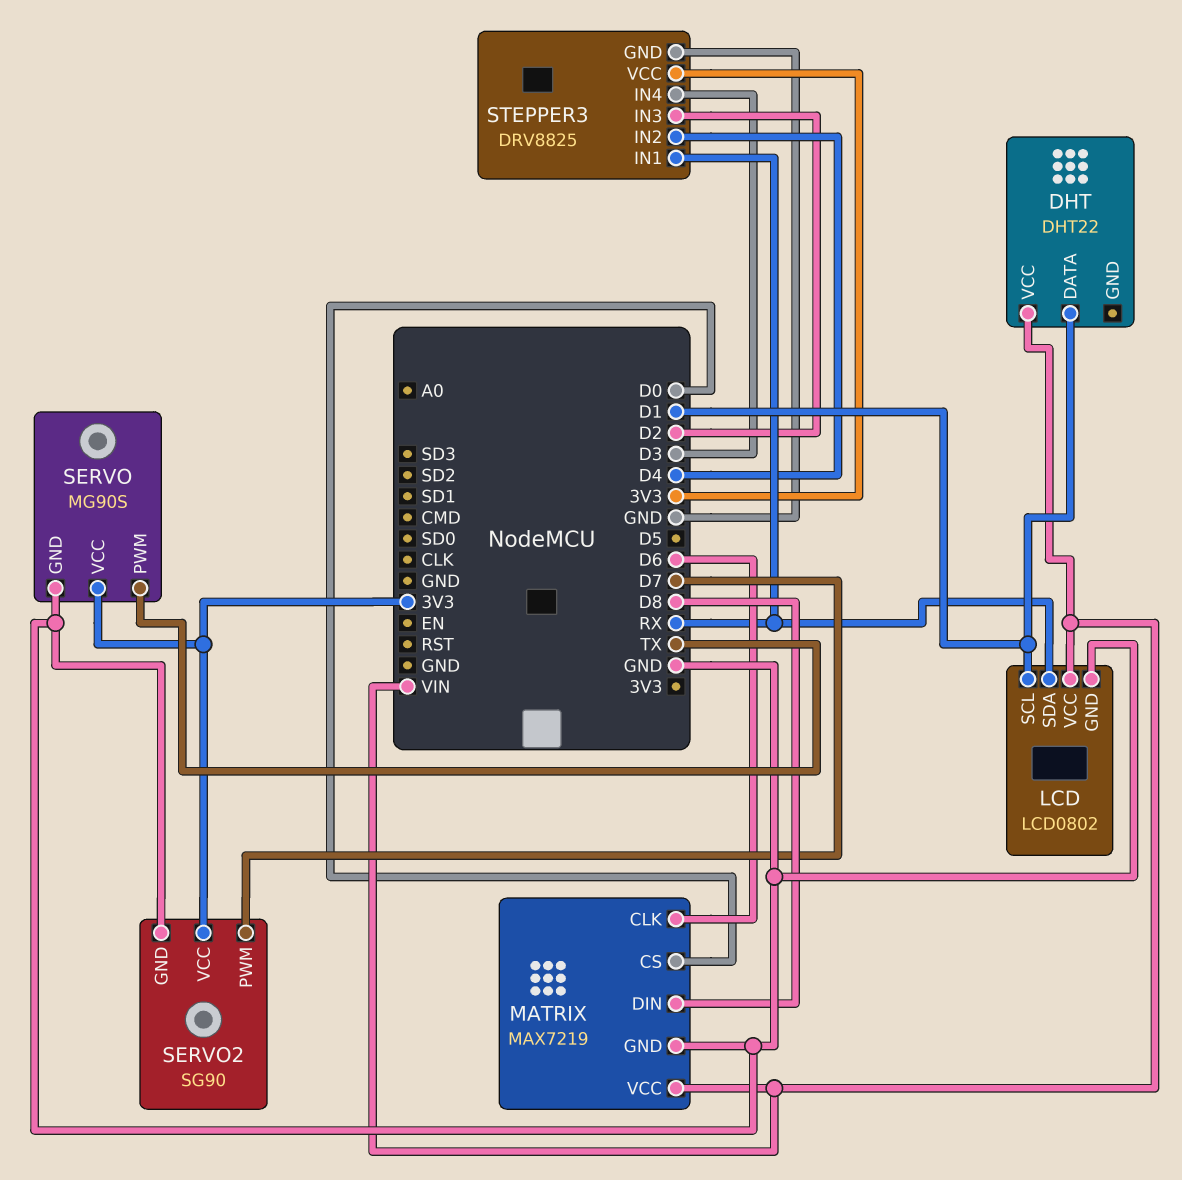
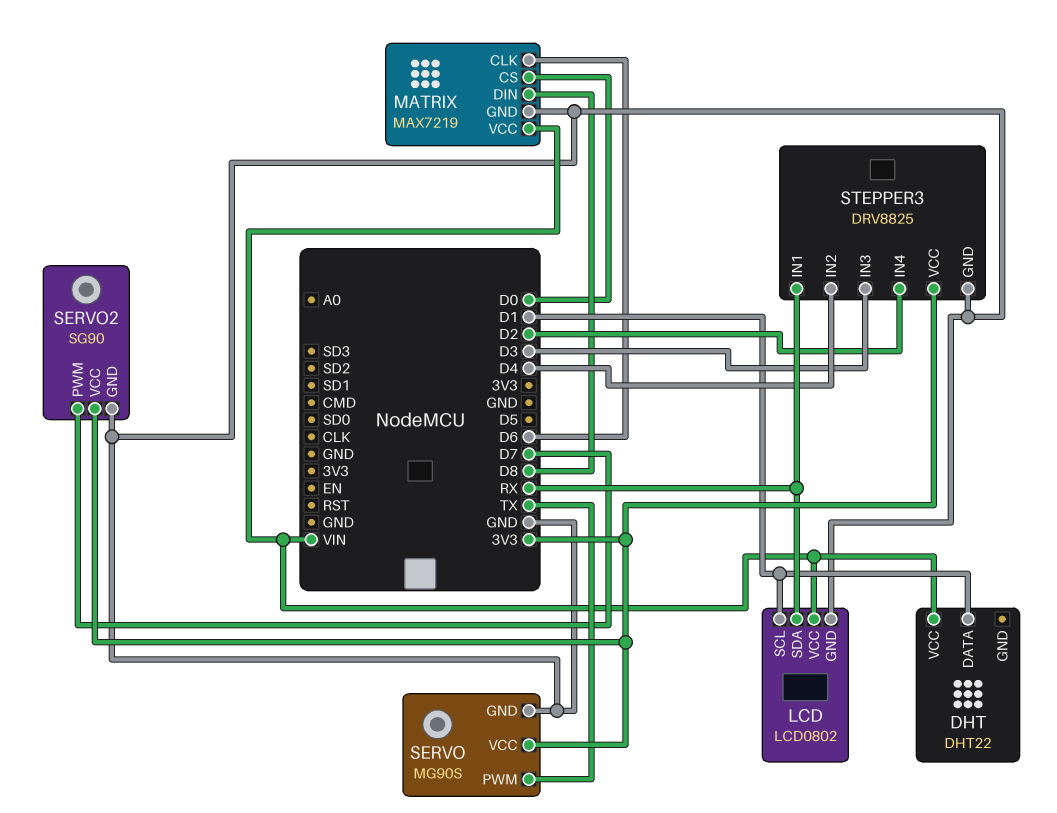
STEPPER3 pin IN3: D2 -> D3
STEPPER3 pin IN4: D3 -> D2

